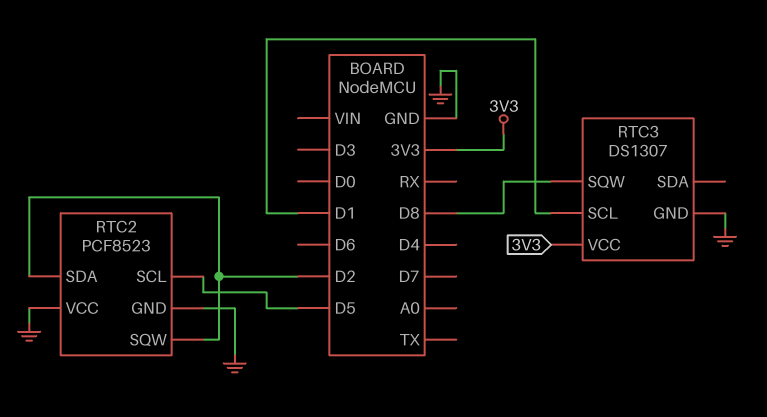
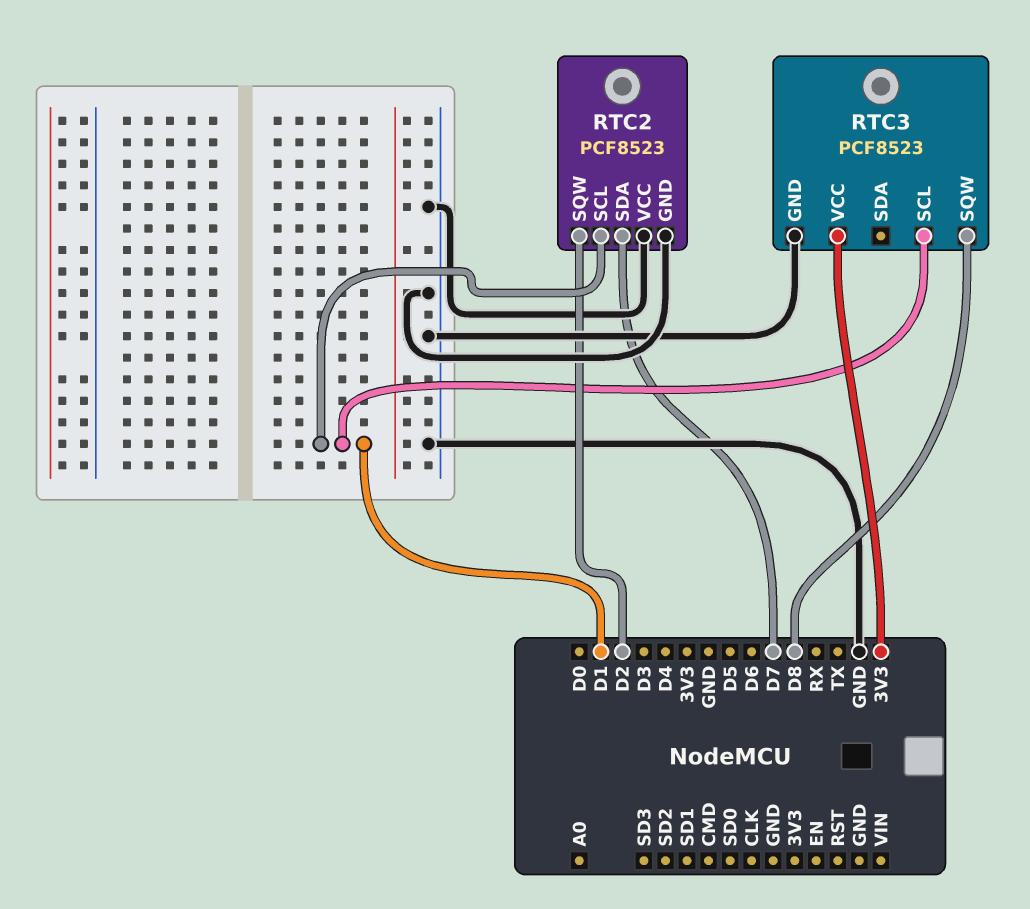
RTC2 pin SCL: D5 -> D1
RTC2 pin SDA: D2 -> D7
RTC3: DS1307 -> PCF8523

